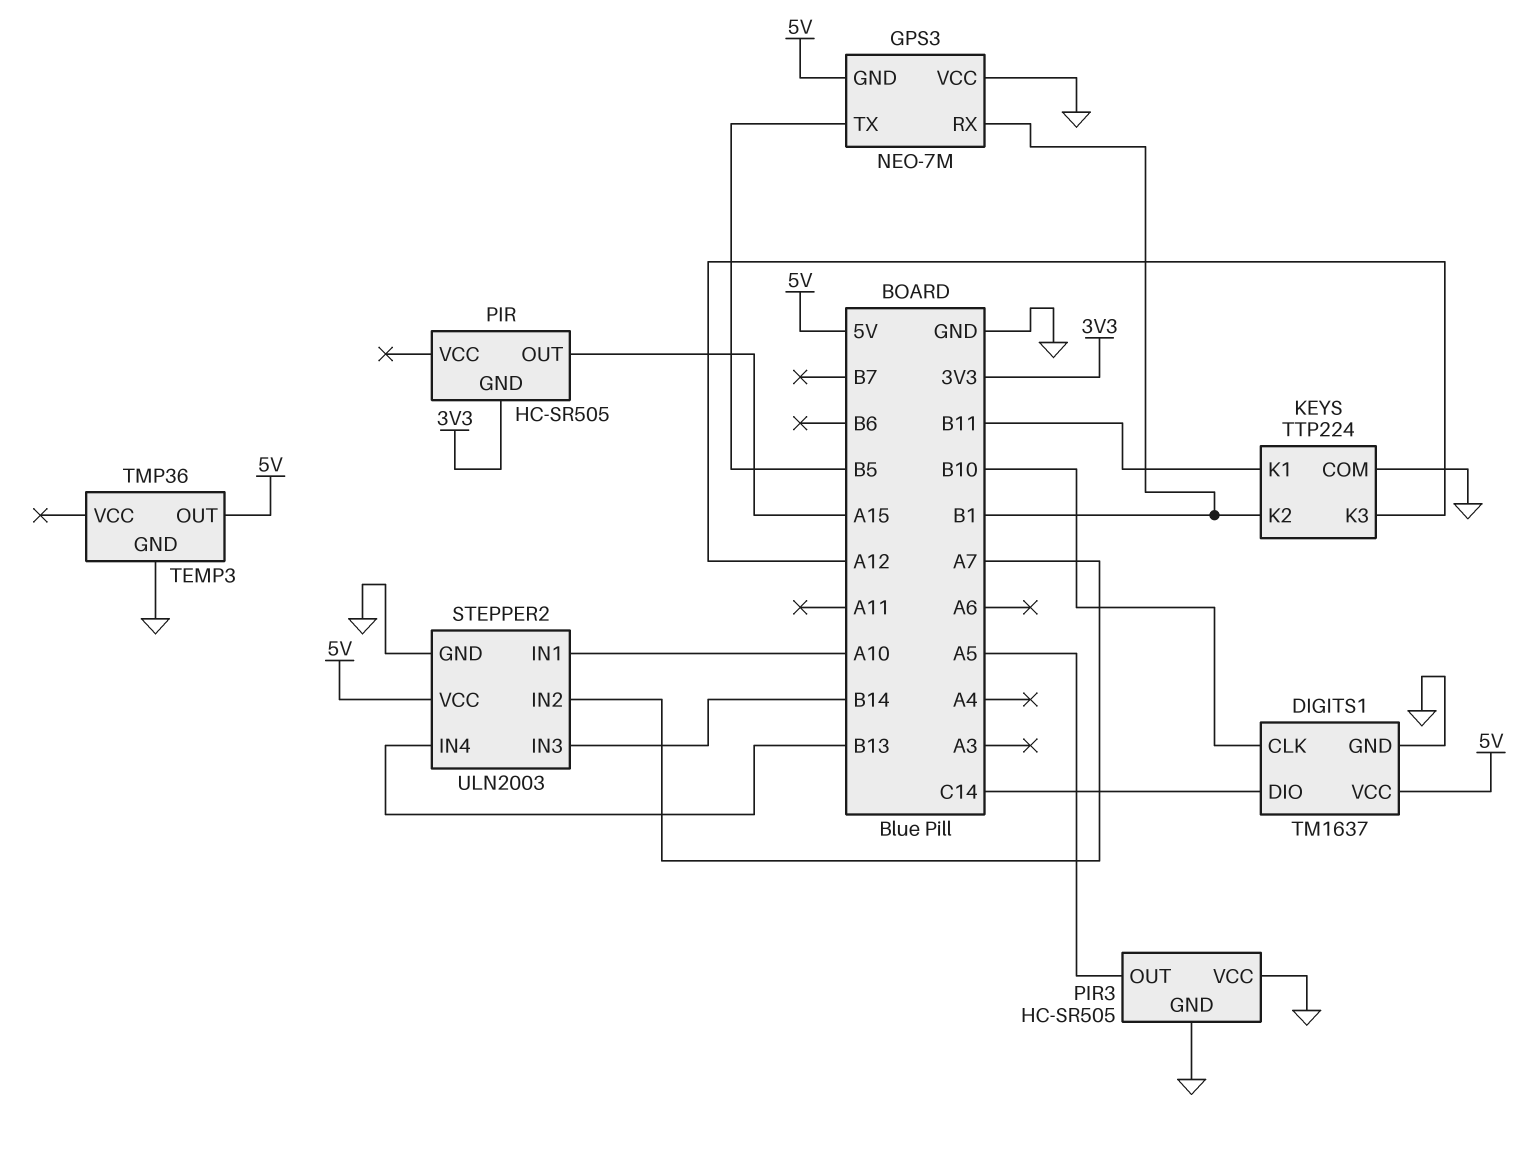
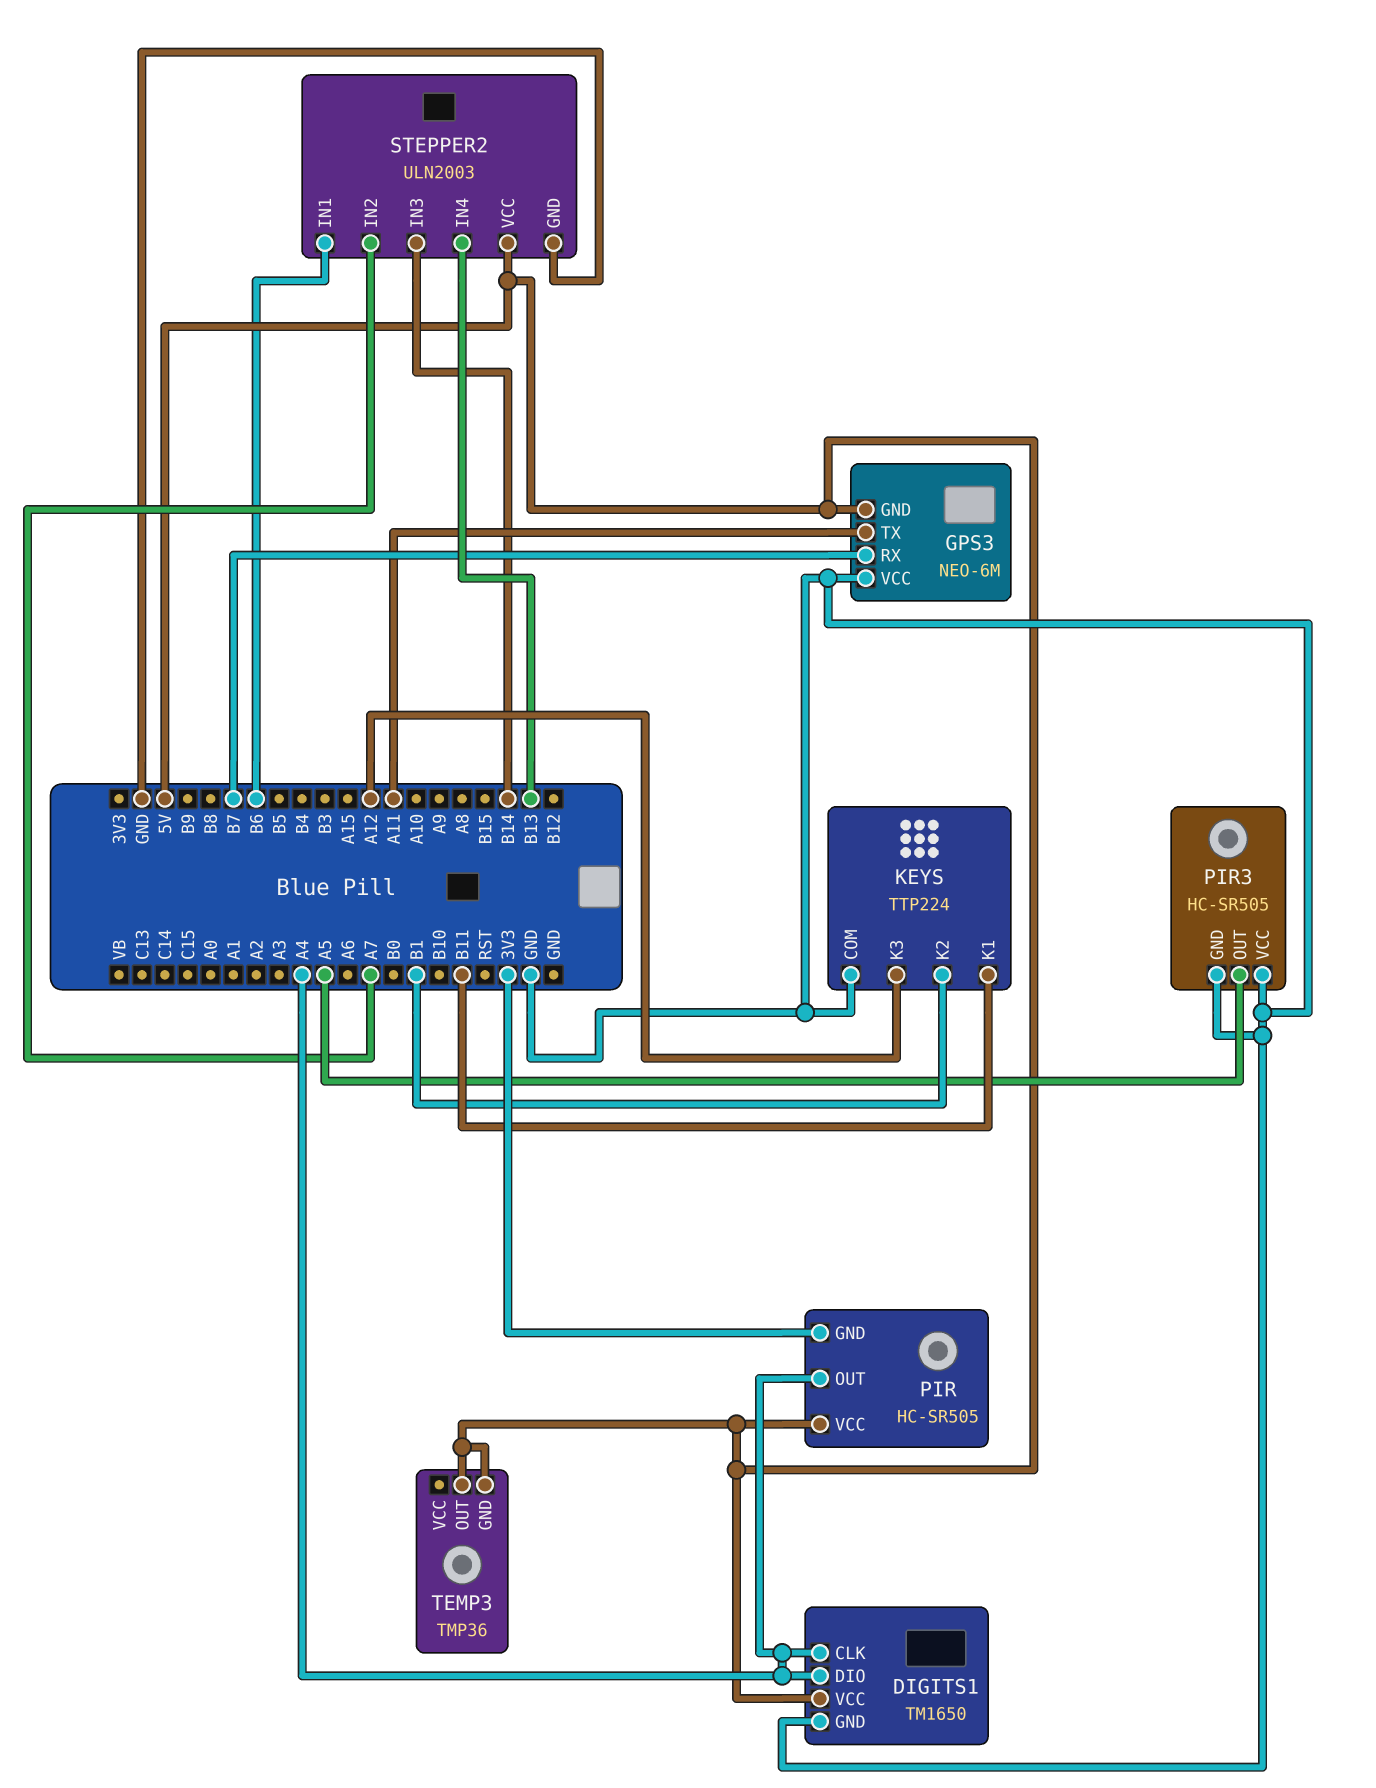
DIGITS1: TM1637 -> TM1650
DIGITS1 pin CLK: B10 -> A4
DIGITS1 pin DIO: C14 -> A4
GPS3: NEO-7M -> NEO-6M
GPS3 pin RX: B1 -> B7
GPS3 pin TX: B5 -> A11
PIR pin OUT: A15 -> A4
PIR pin VCC: none -> 5V
STEPPER2 pin IN1: A10 -> B6
TEMP3 pin GND: GND -> 5V

